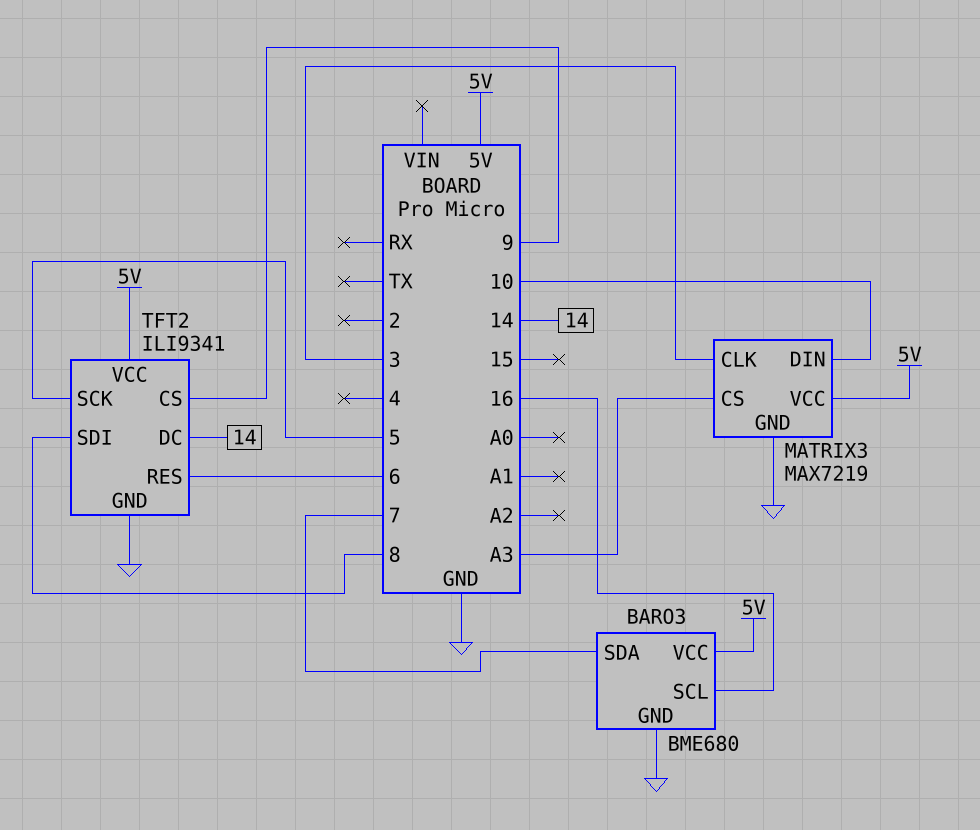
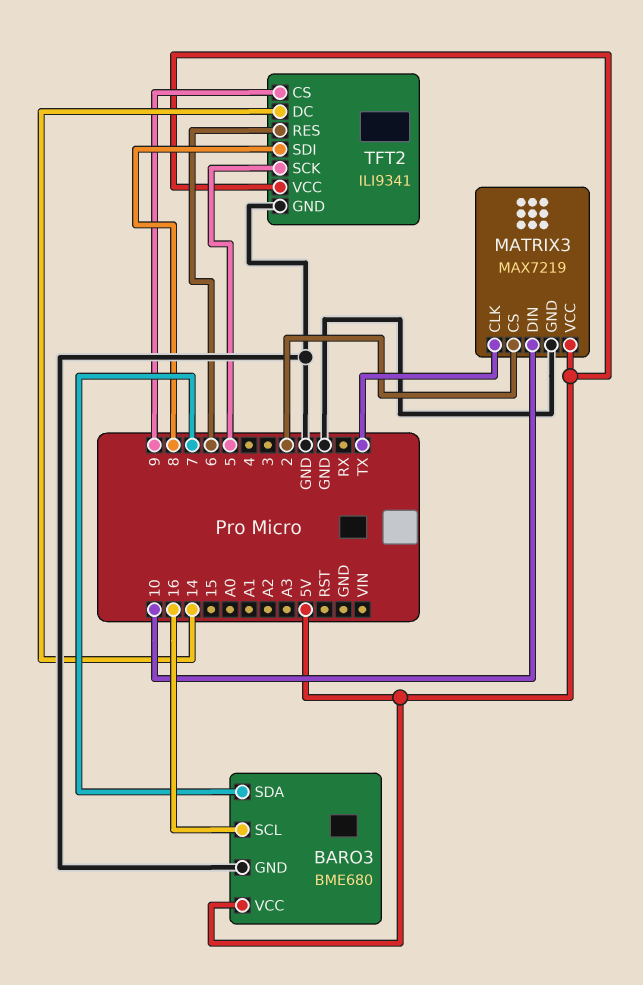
MATRIX3 pin CLK: 3 -> TX
MATRIX3 pin CS: A3 -> 2

